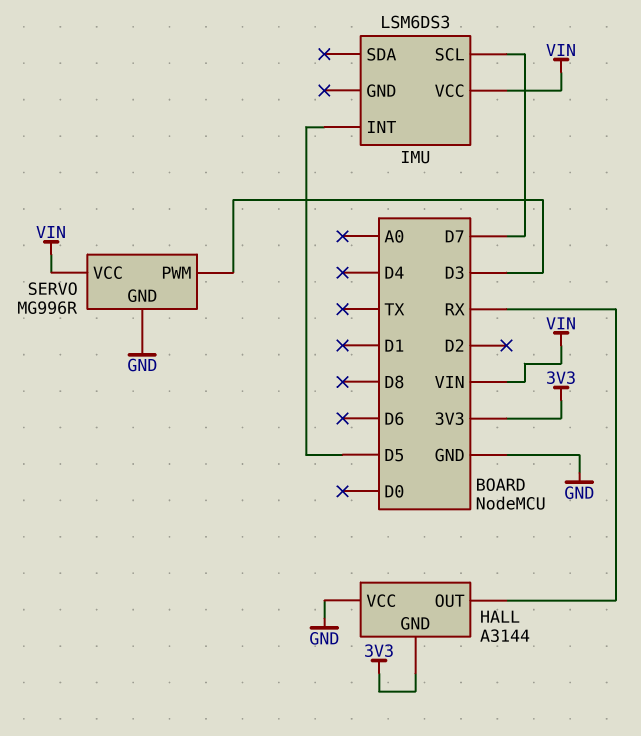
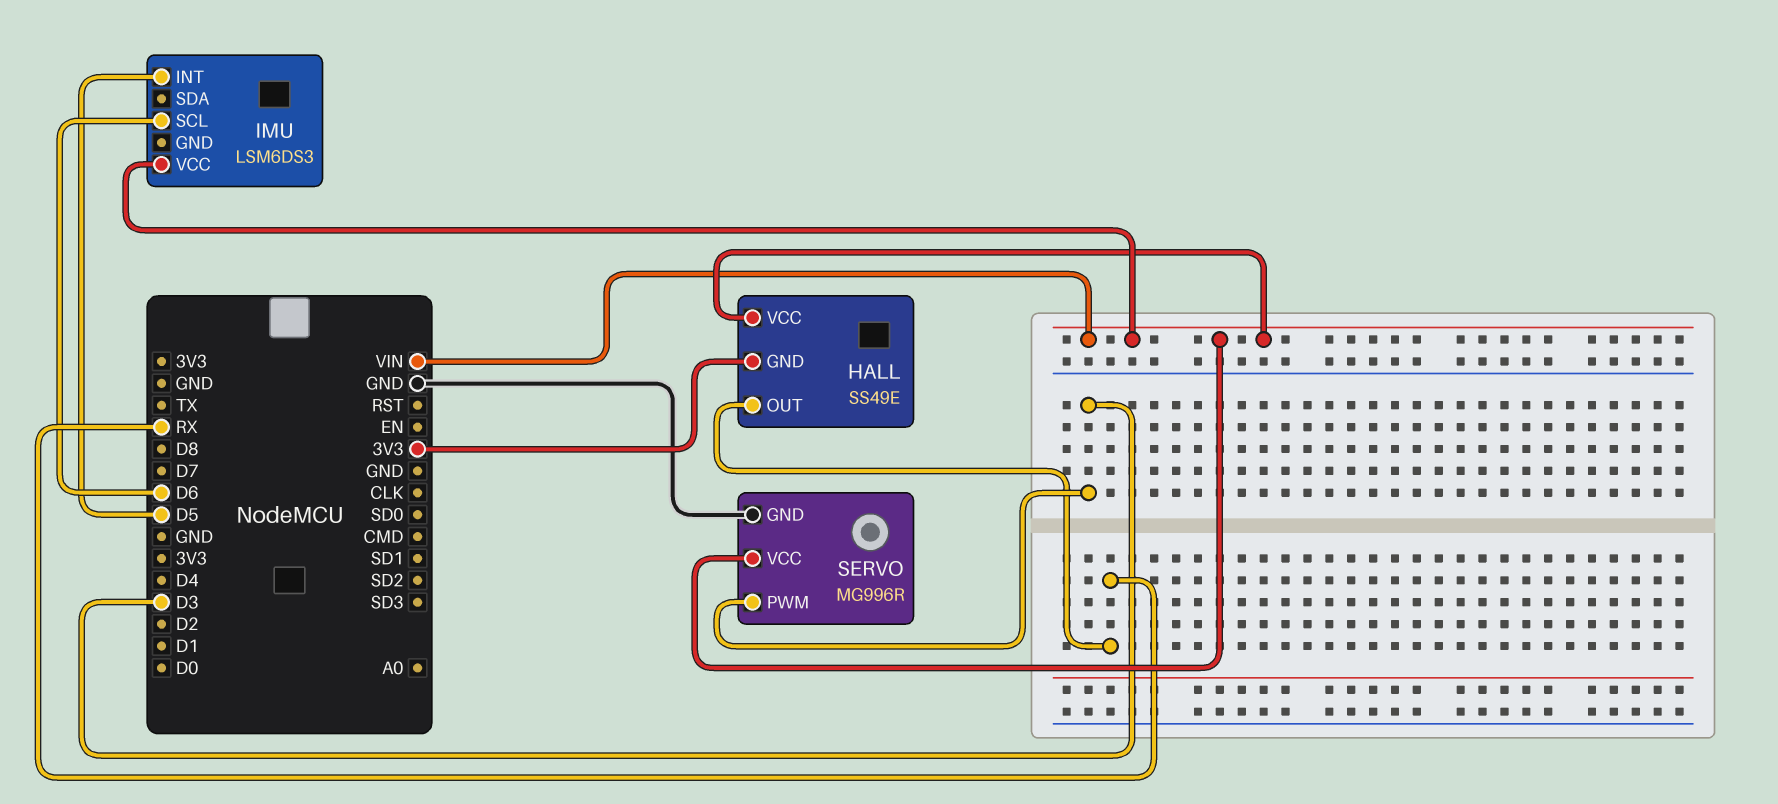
HALL: A3144 -> SS49E
HALL pin VCC: GND -> VIN
IMU pin SCL: D7 -> D6

